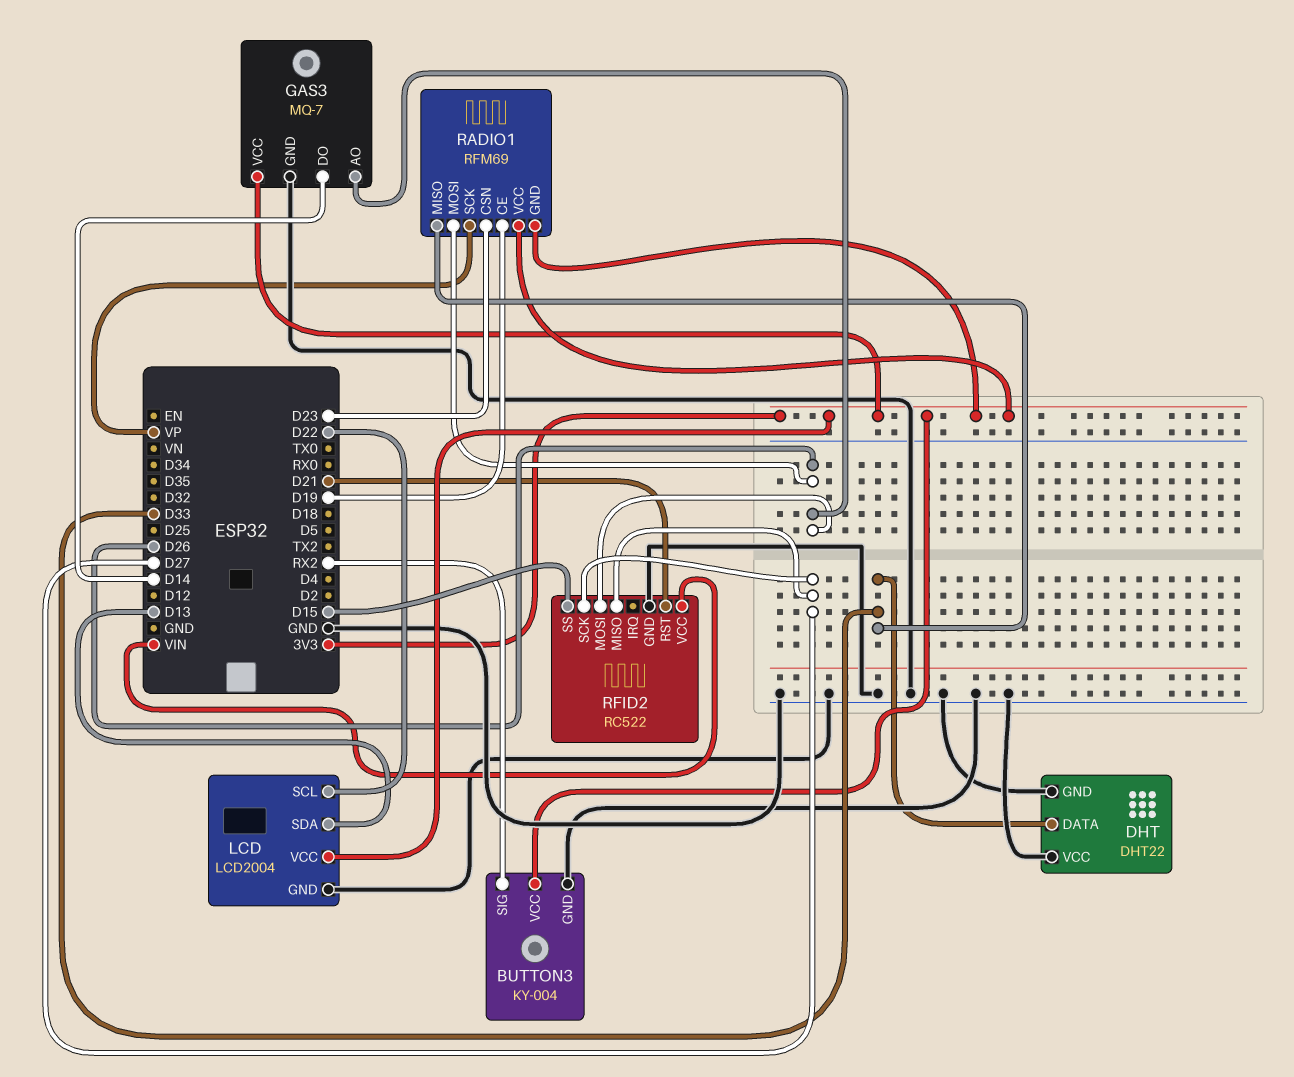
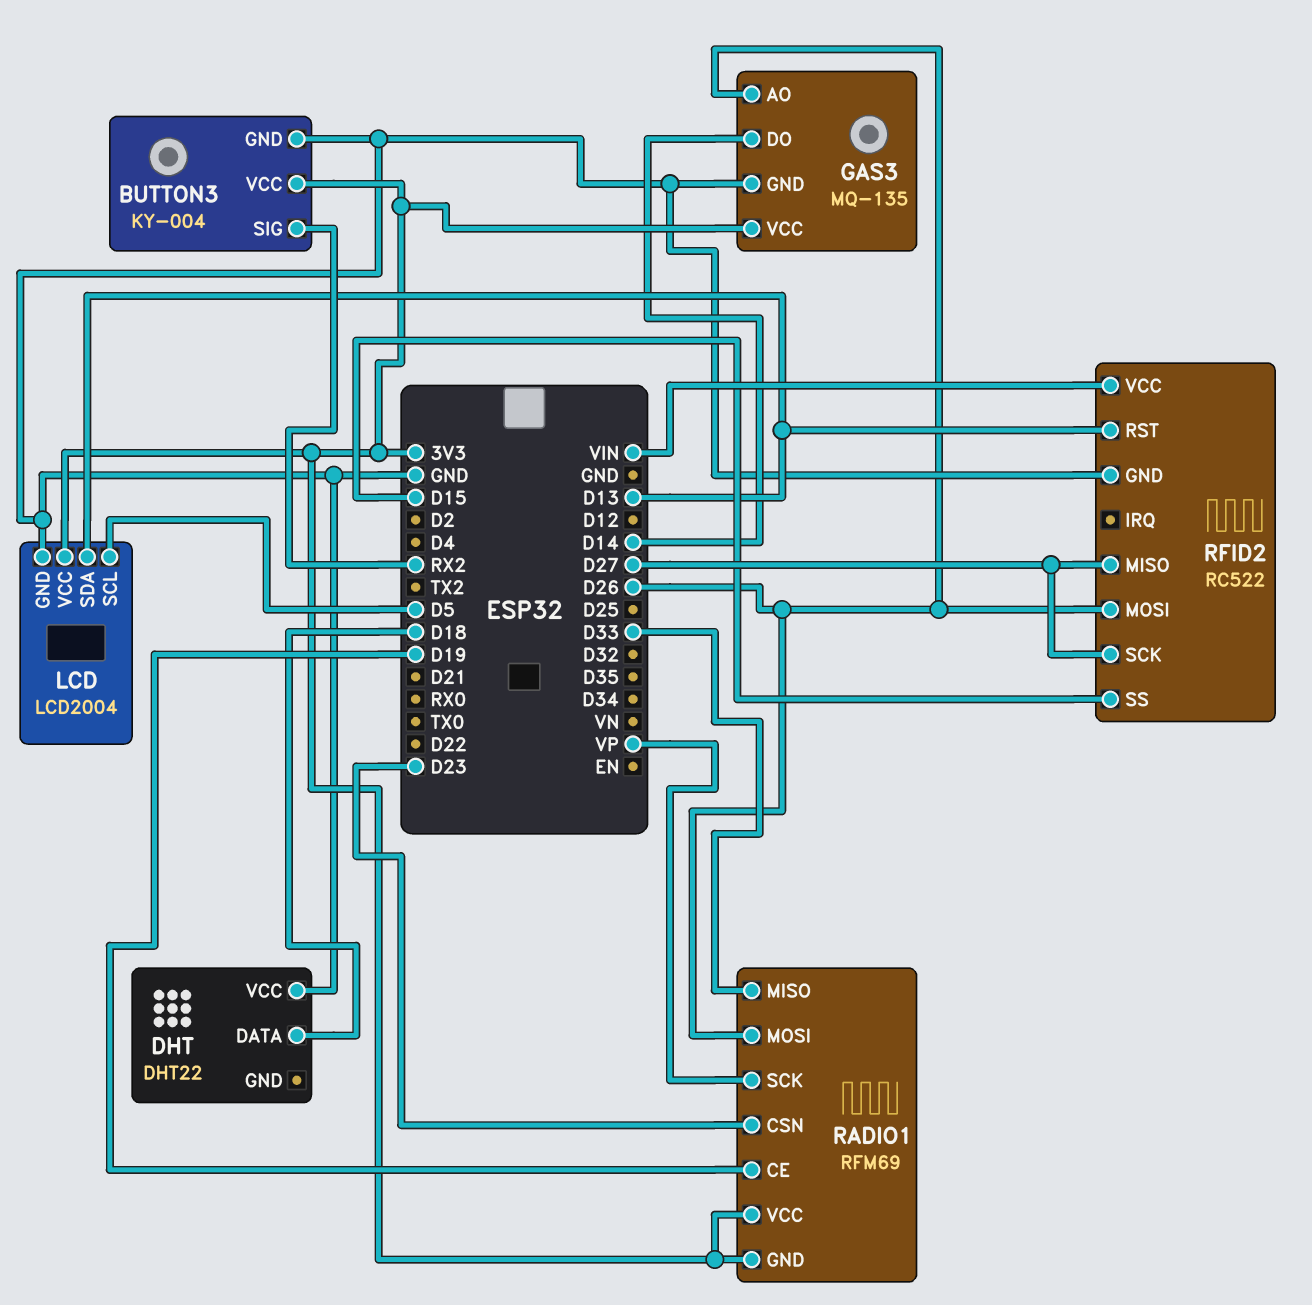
DHT pin DATA: D33 -> D18
DHT pin GND: GND -> none
GAS3: MQ-7 -> MQ-135
LCD pin SCL: D22 -> D5
RFID2 pin RST: D21 -> D13

